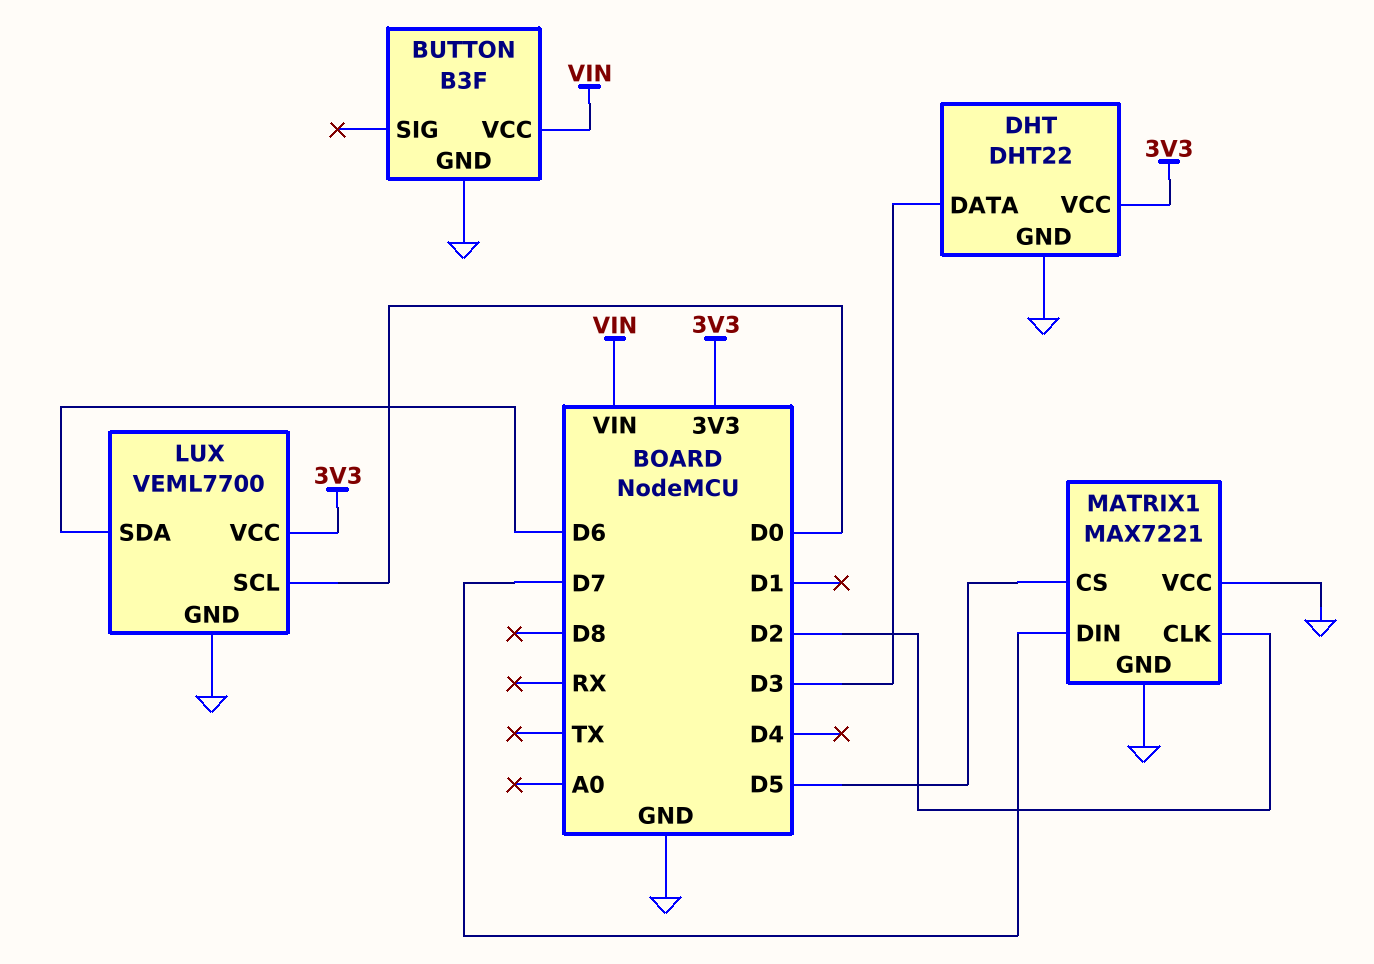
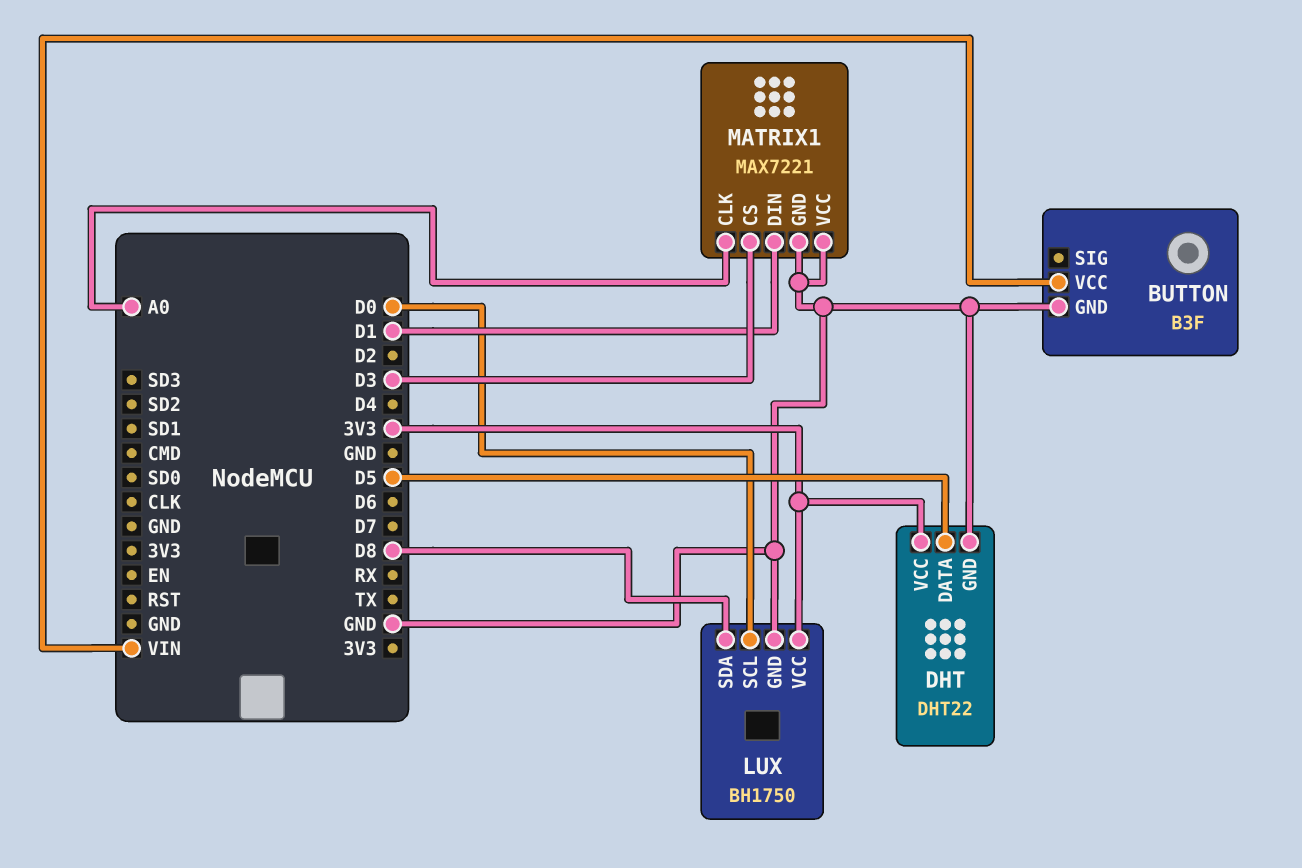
DHT pin DATA: D3 -> D5
LUX: VEML7700 -> BH1750
LUX pin SDA: D6 -> D8
MATRIX1 pin CLK: D2 -> A0
MATRIX1 pin CS: D5 -> D3
MATRIX1 pin DIN: D7 -> D1

